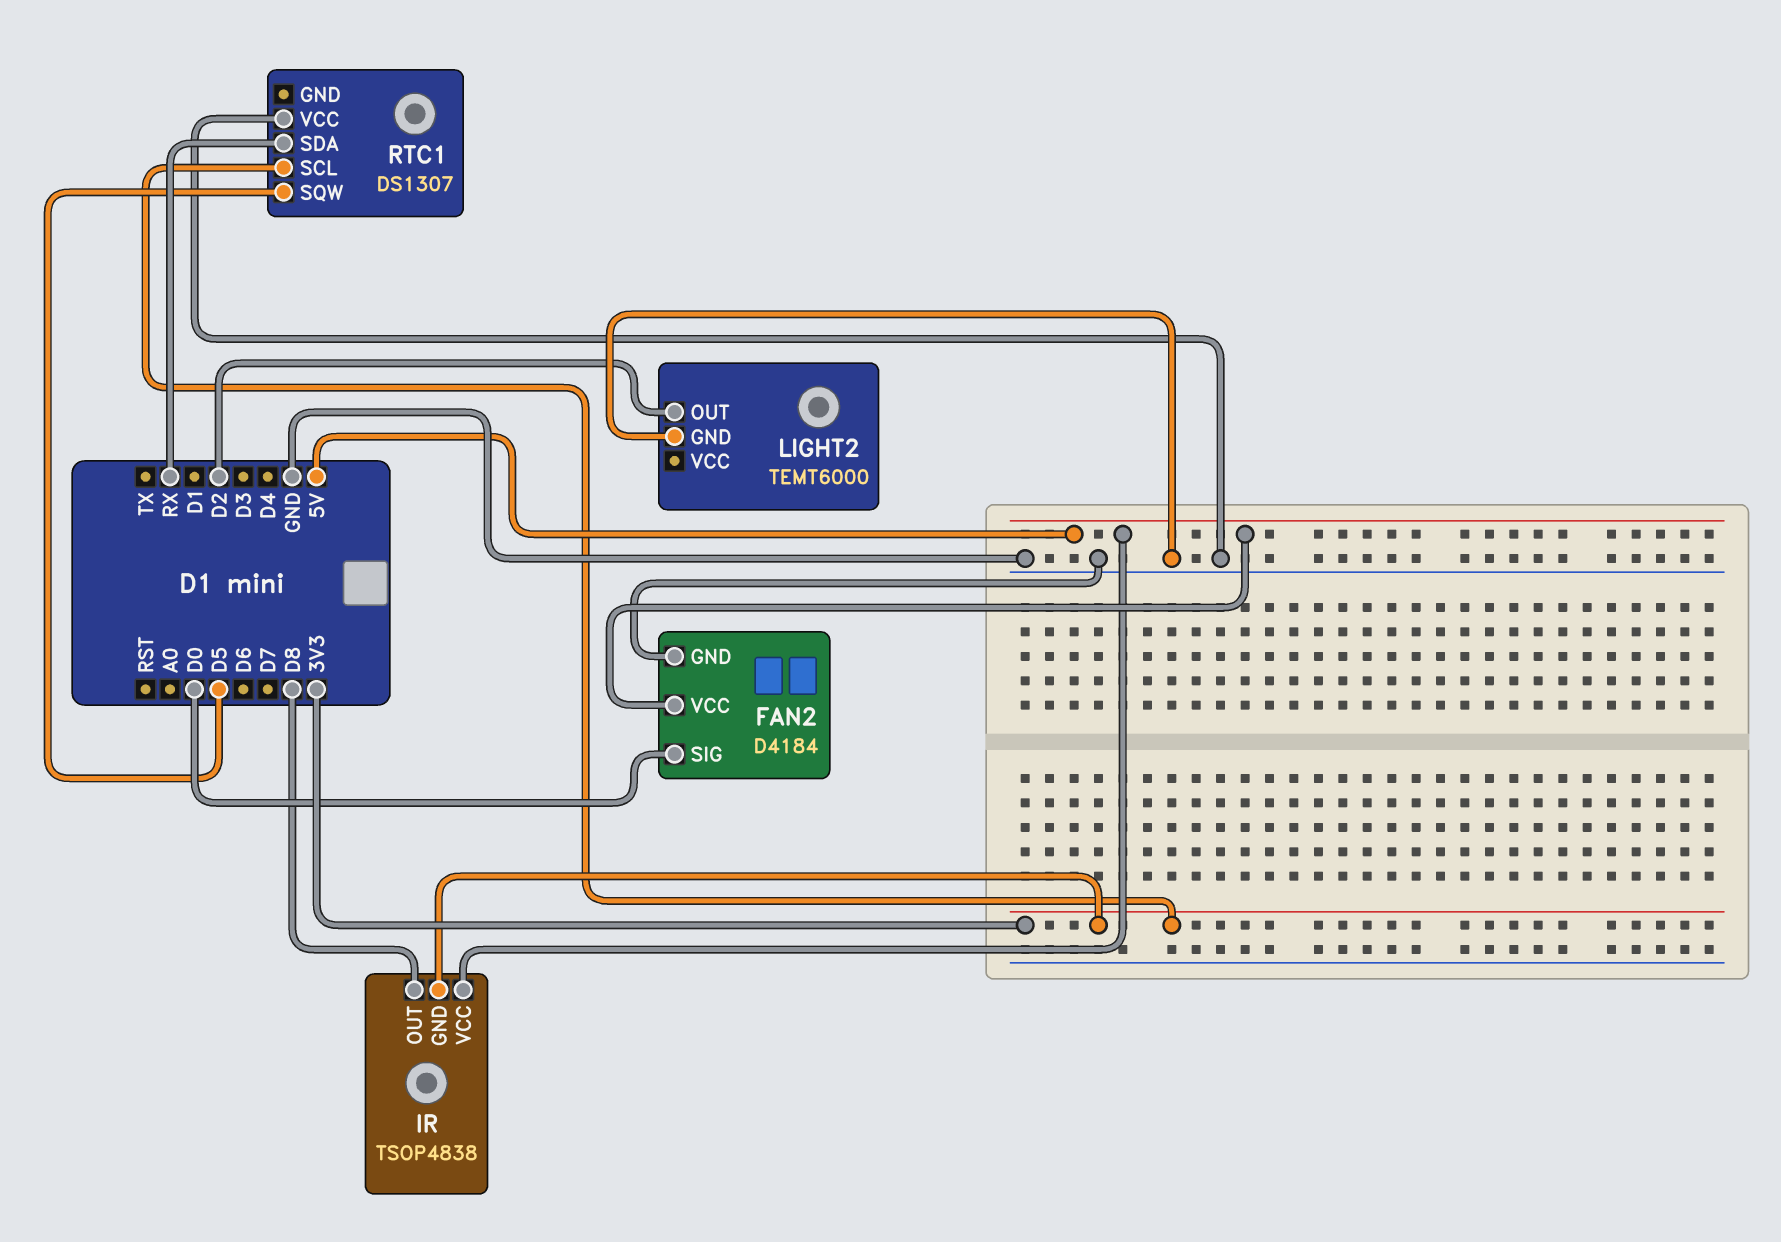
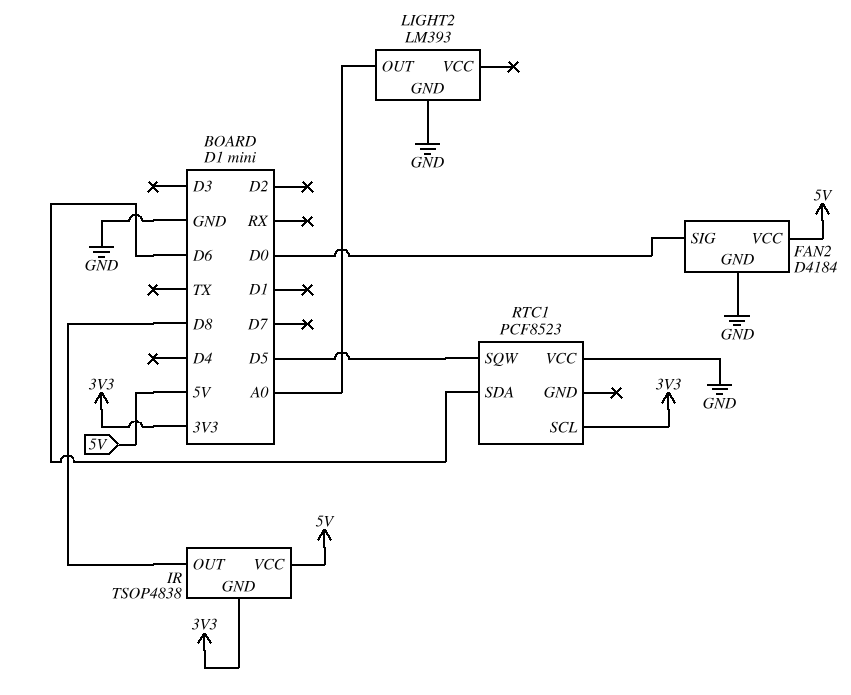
LIGHT2: TEMT6000 -> LM393
LIGHT2 pin OUT: D2 -> A0
RTC1: DS1307 -> PCF8523
RTC1 pin SDA: RX -> D6

